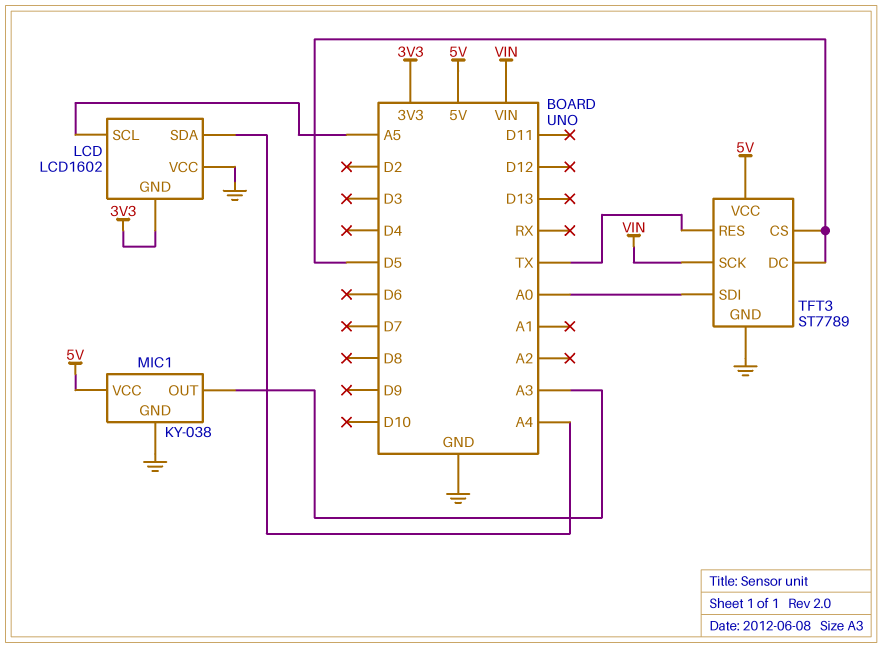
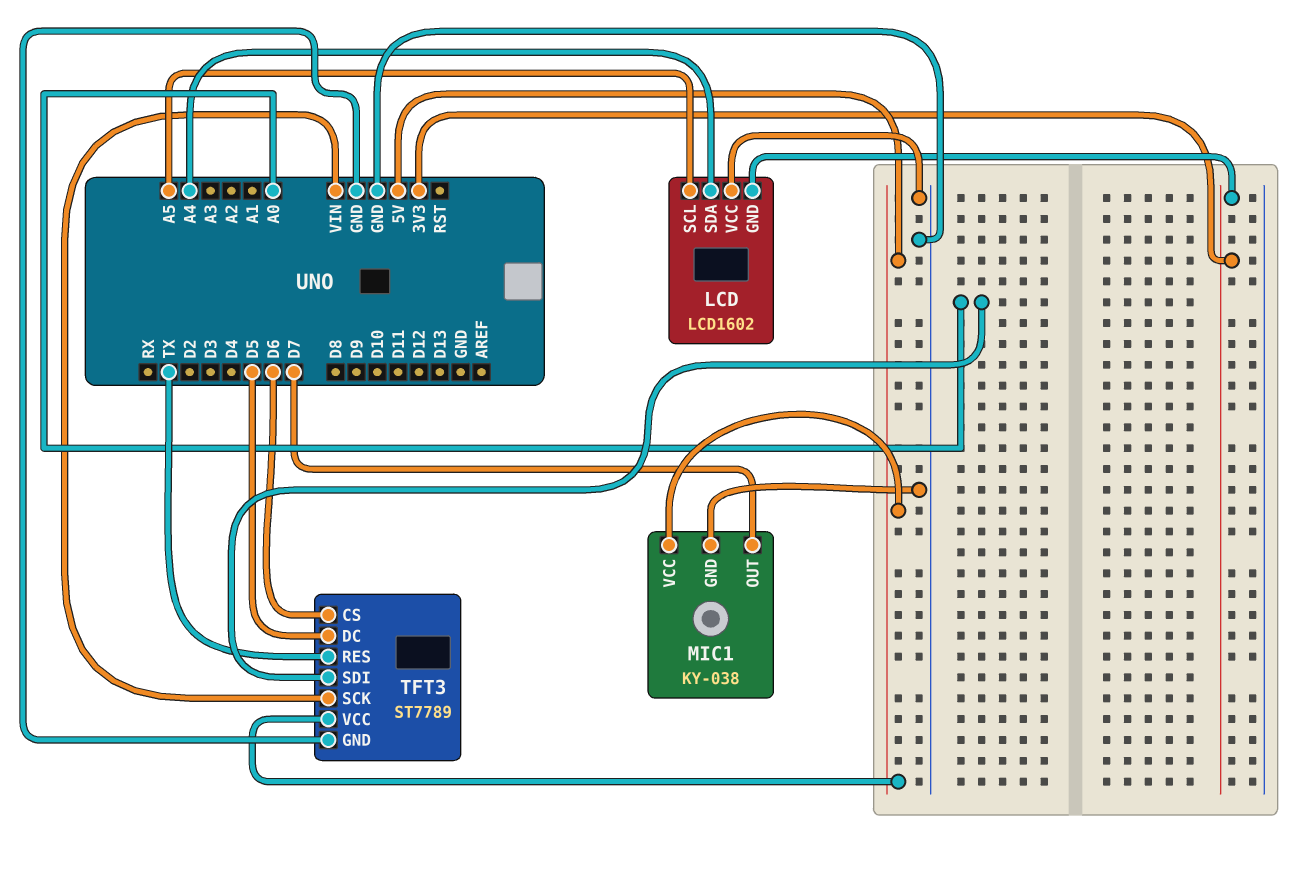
MIC1 pin OUT: A3 -> D7
TFT3 pin CS: D5 -> D6

